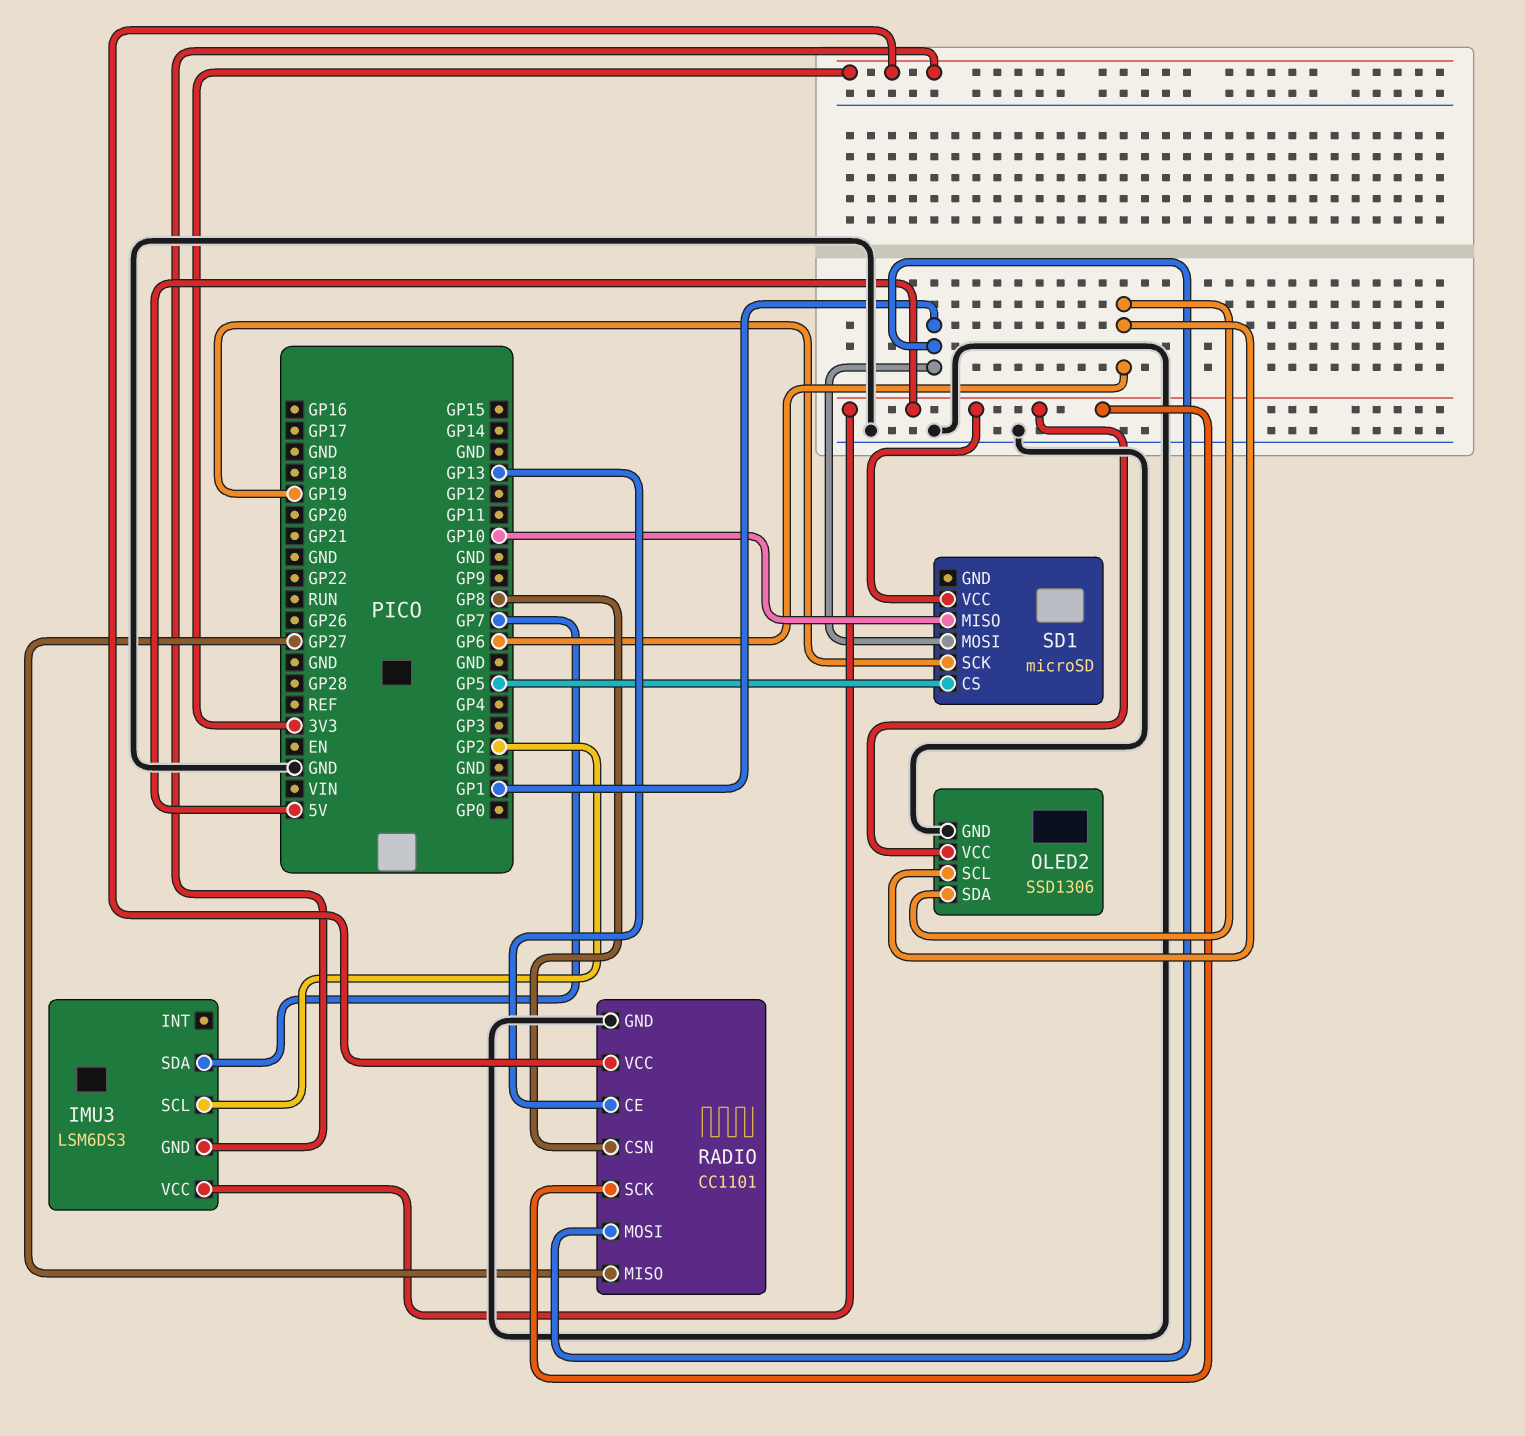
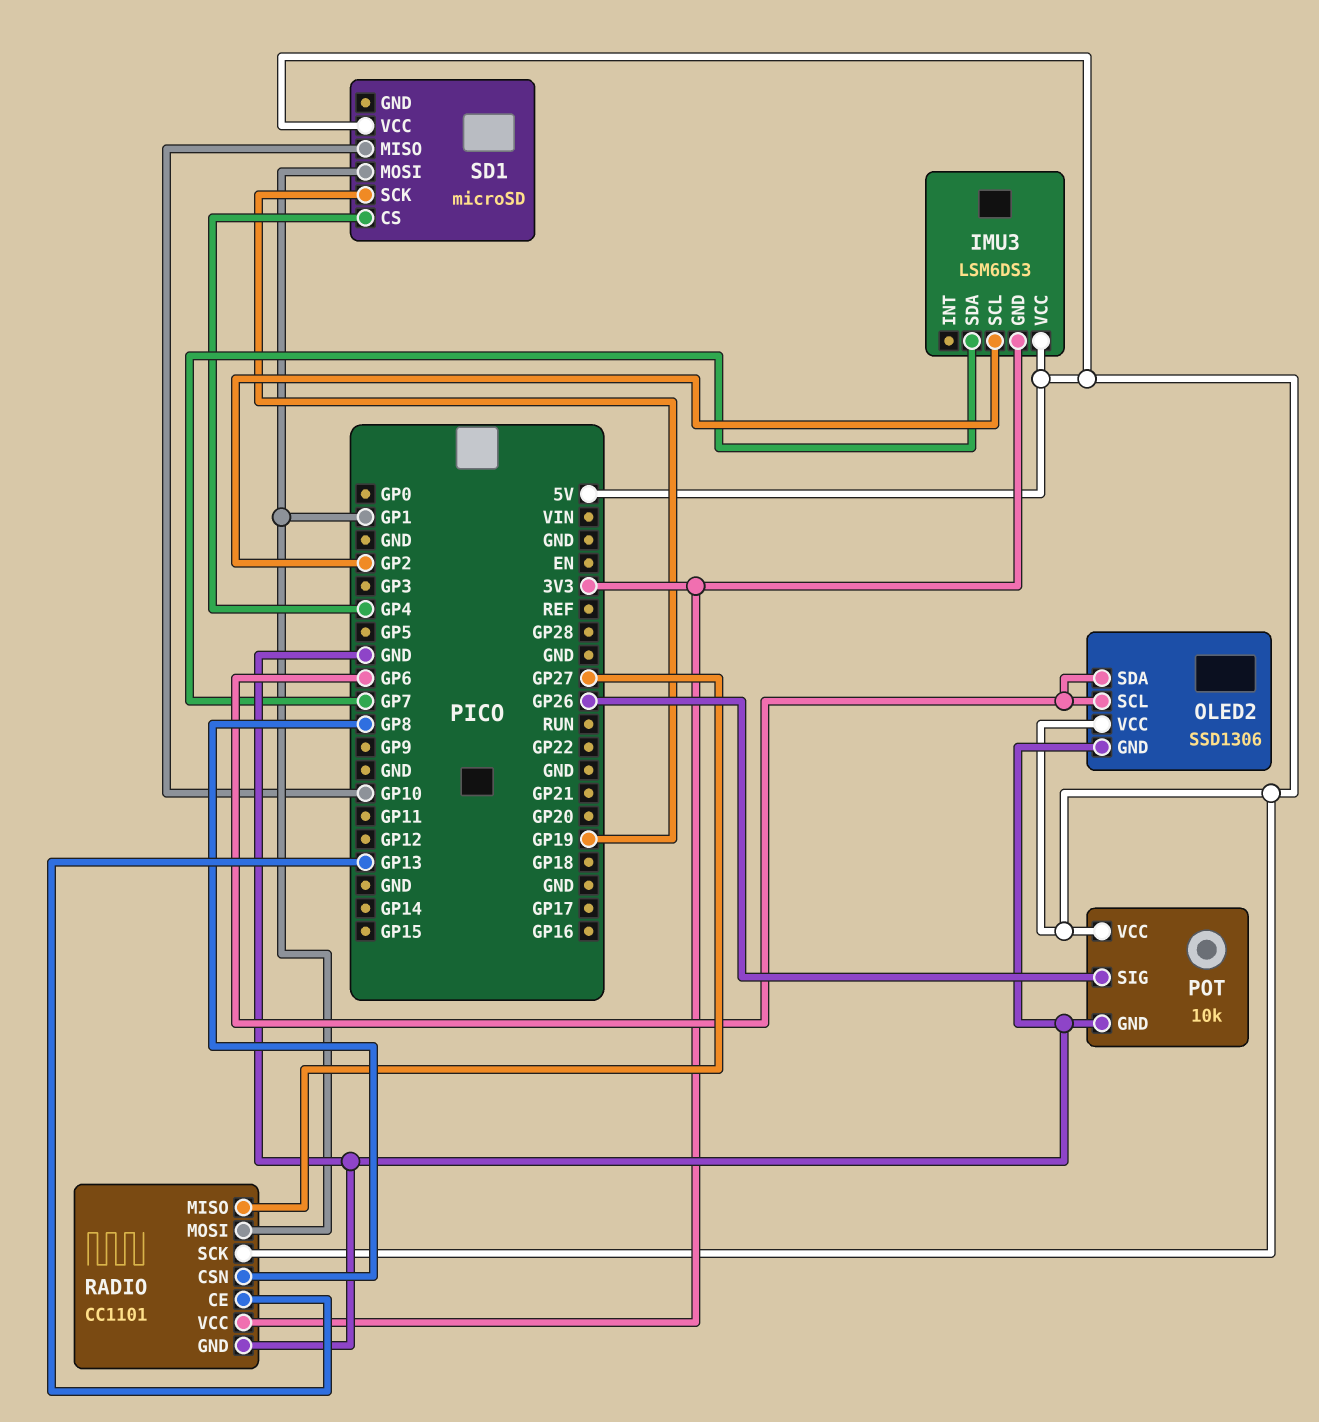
POT: none -> 10k
POT pin GND: none -> GND
POT pin SIG: none -> GP26
POT pin VCC: none -> 5V
SD1 pin CS: GP5 -> GP4

